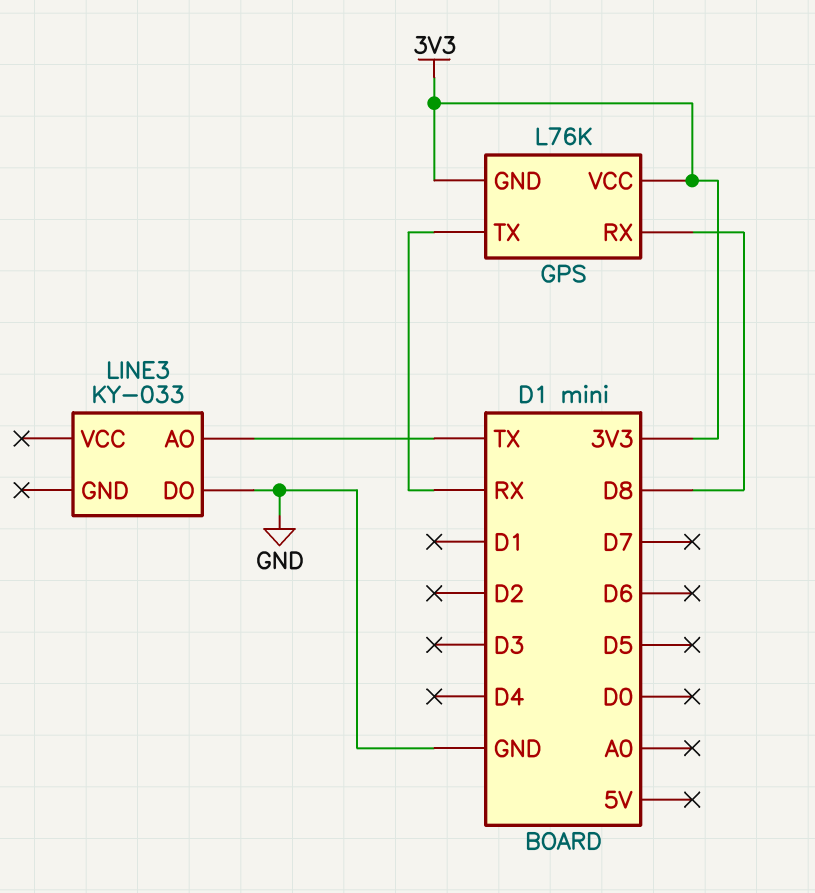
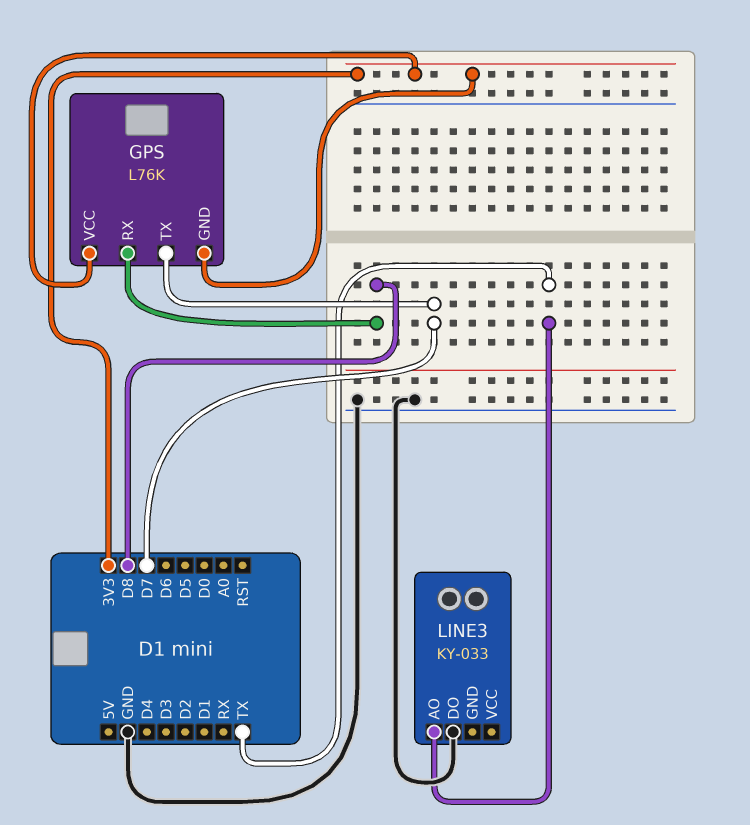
GPS pin TX: RX -> D7

